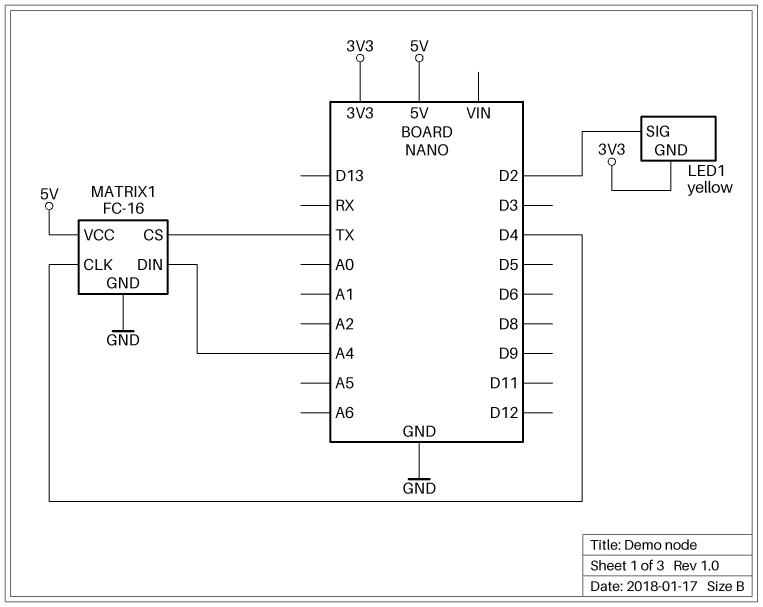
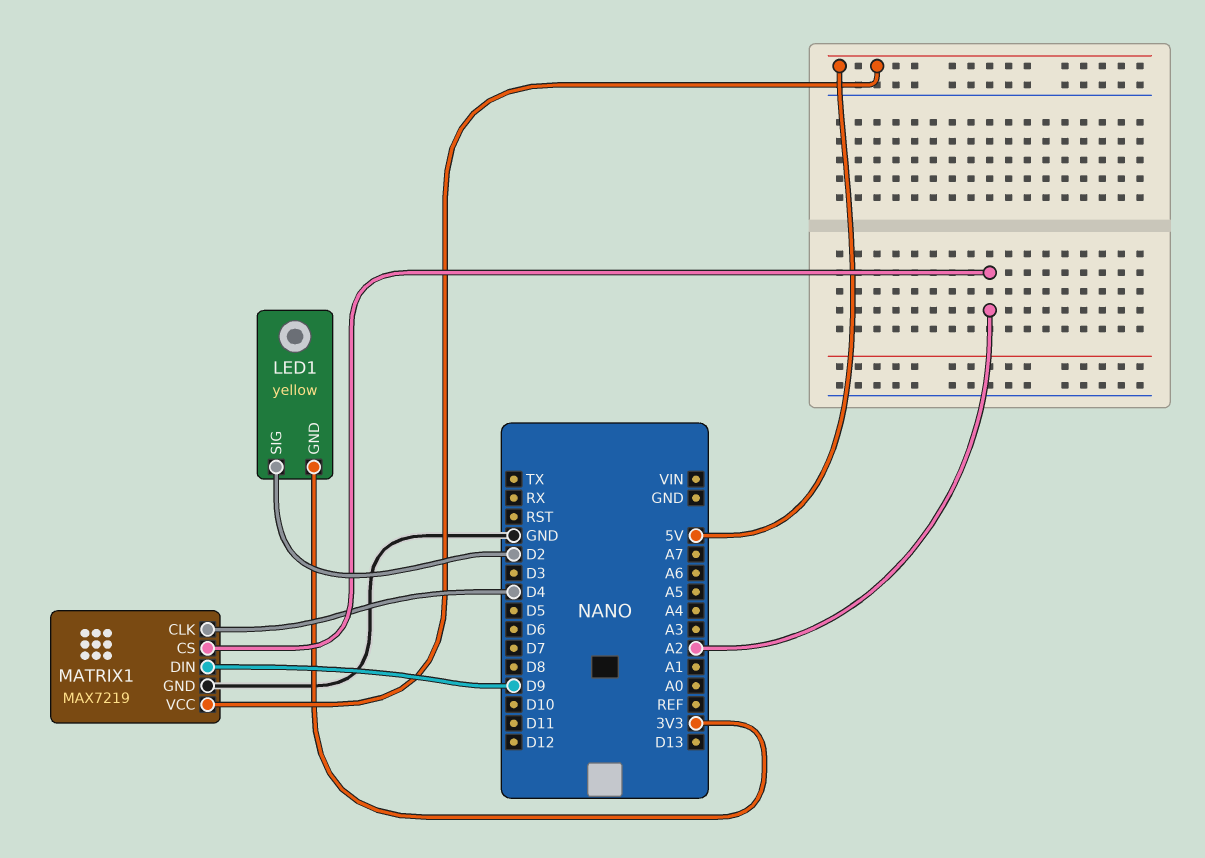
MATRIX1: FC-16 -> MAX7219
MATRIX1 pin CS: TX -> A2
MATRIX1 pin DIN: A4 -> D9

